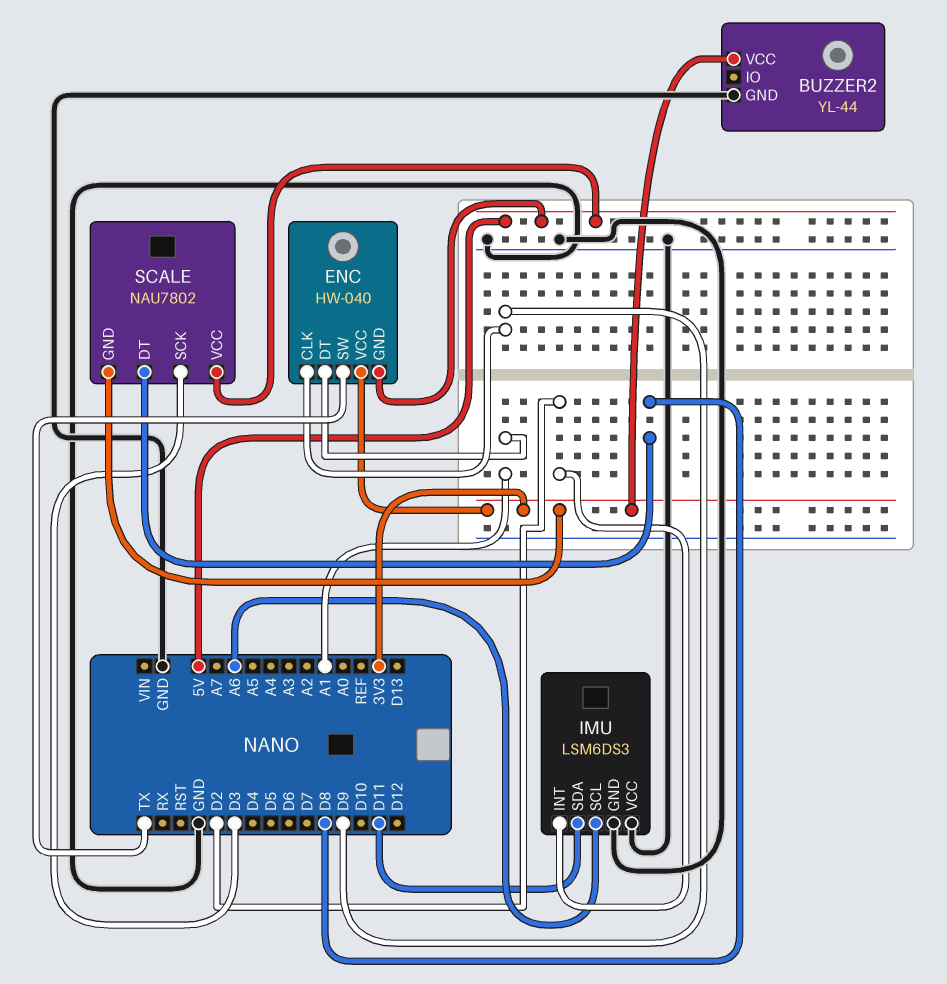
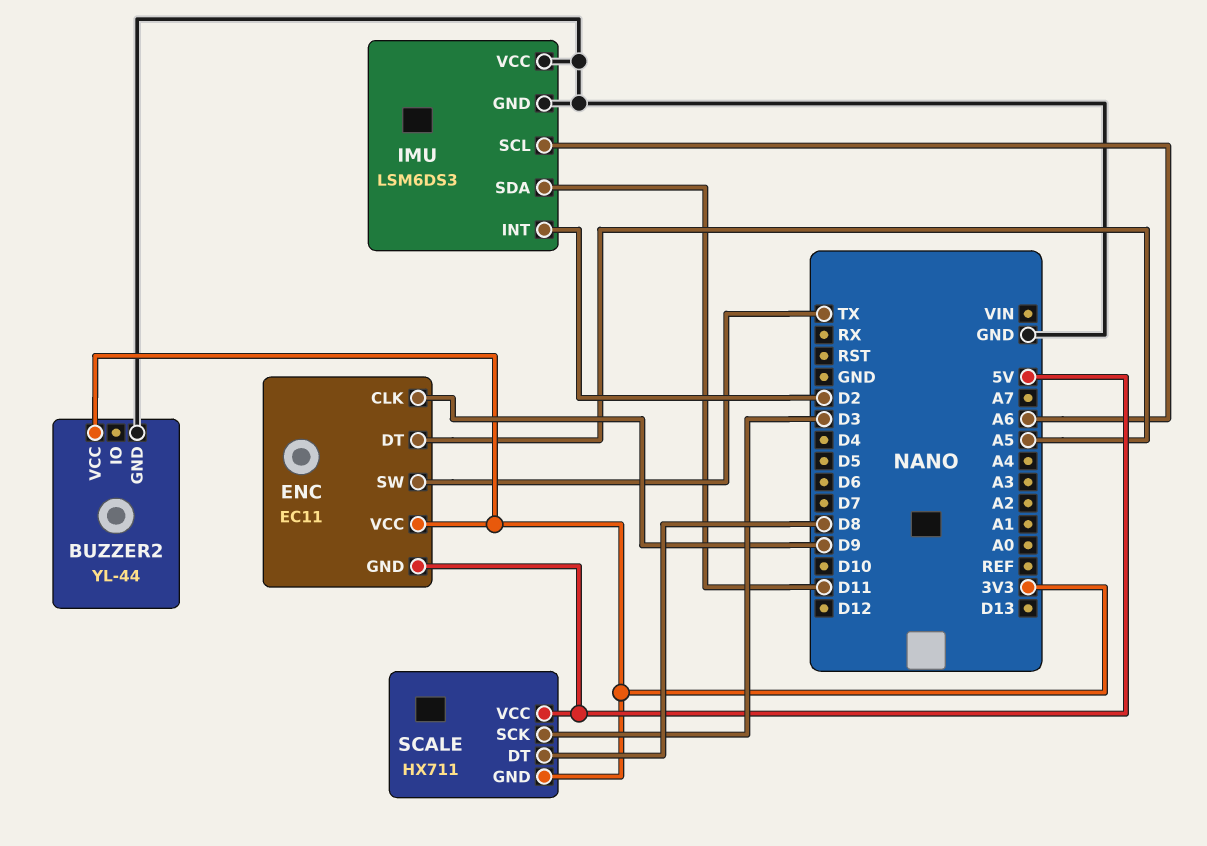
ENC: HW-040 -> EC11
ENC pin DT: A1 -> A5
SCALE: NAU7802 -> HX711

